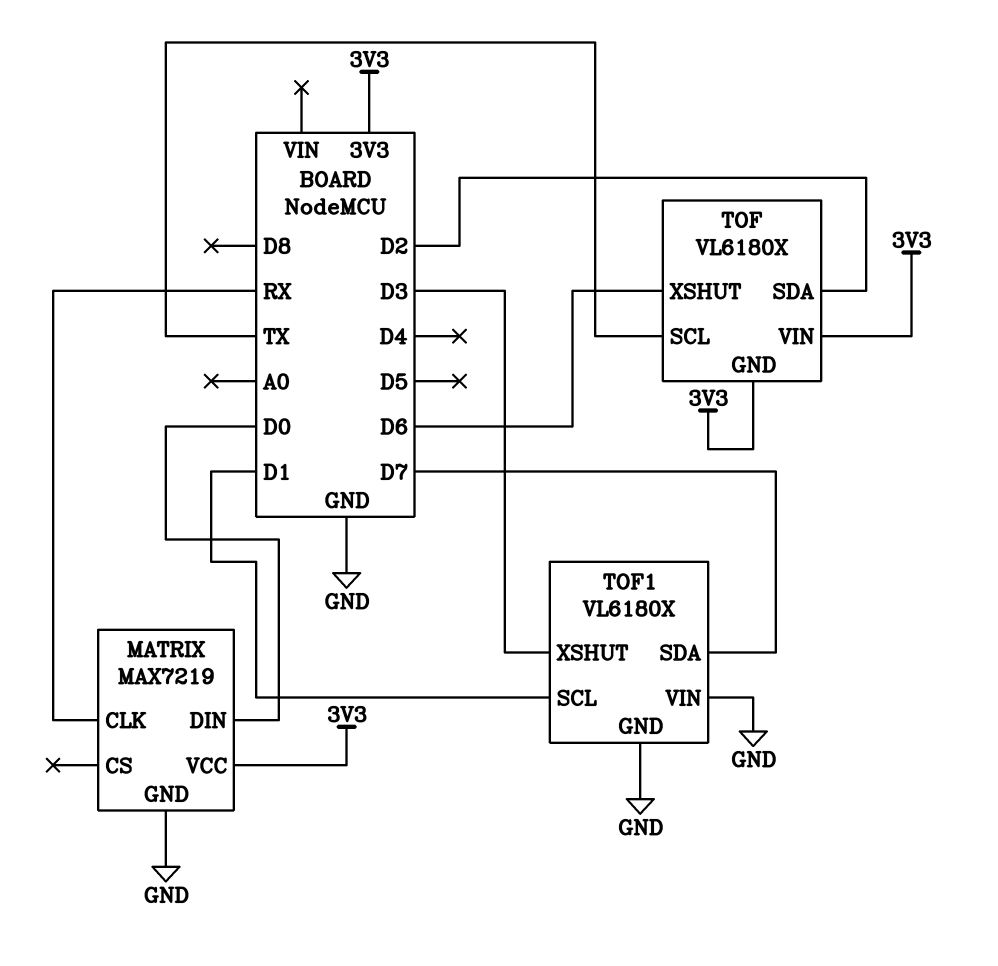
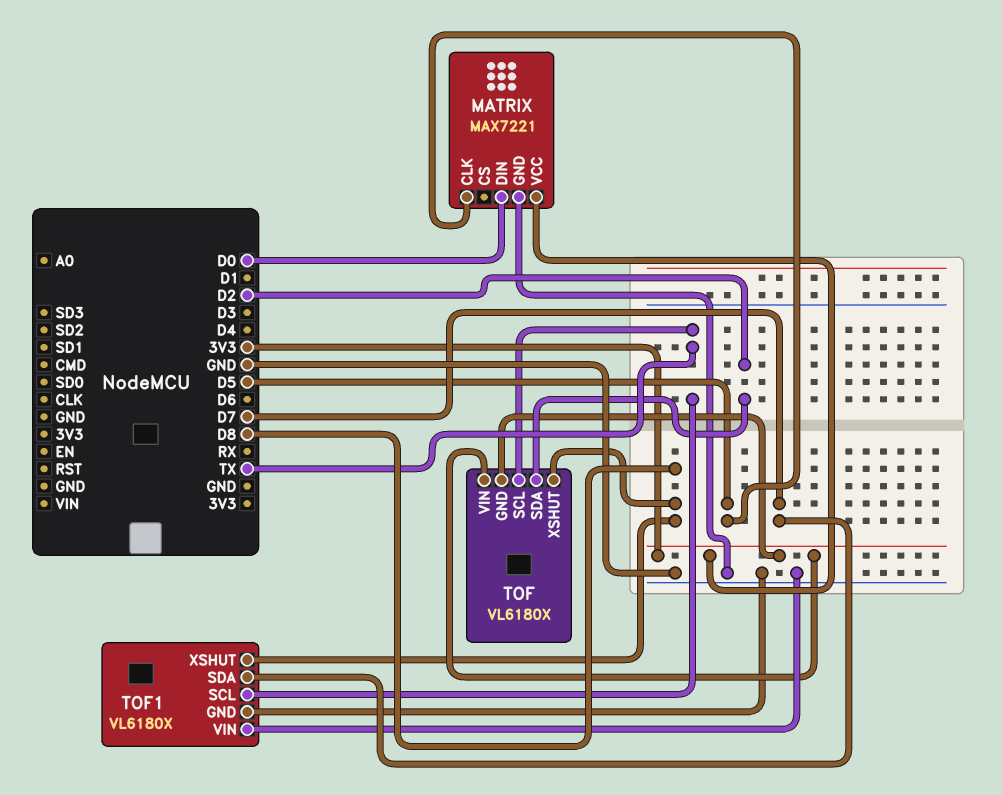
MATRIX: MAX7219 -> MAX7221
MATRIX pin CLK: RX -> D5
TOF pin XSHUT: D6 -> D8
TOF1 pin SCL: D1 -> TX
TOF1 pin XSHUT: D3 -> D8

